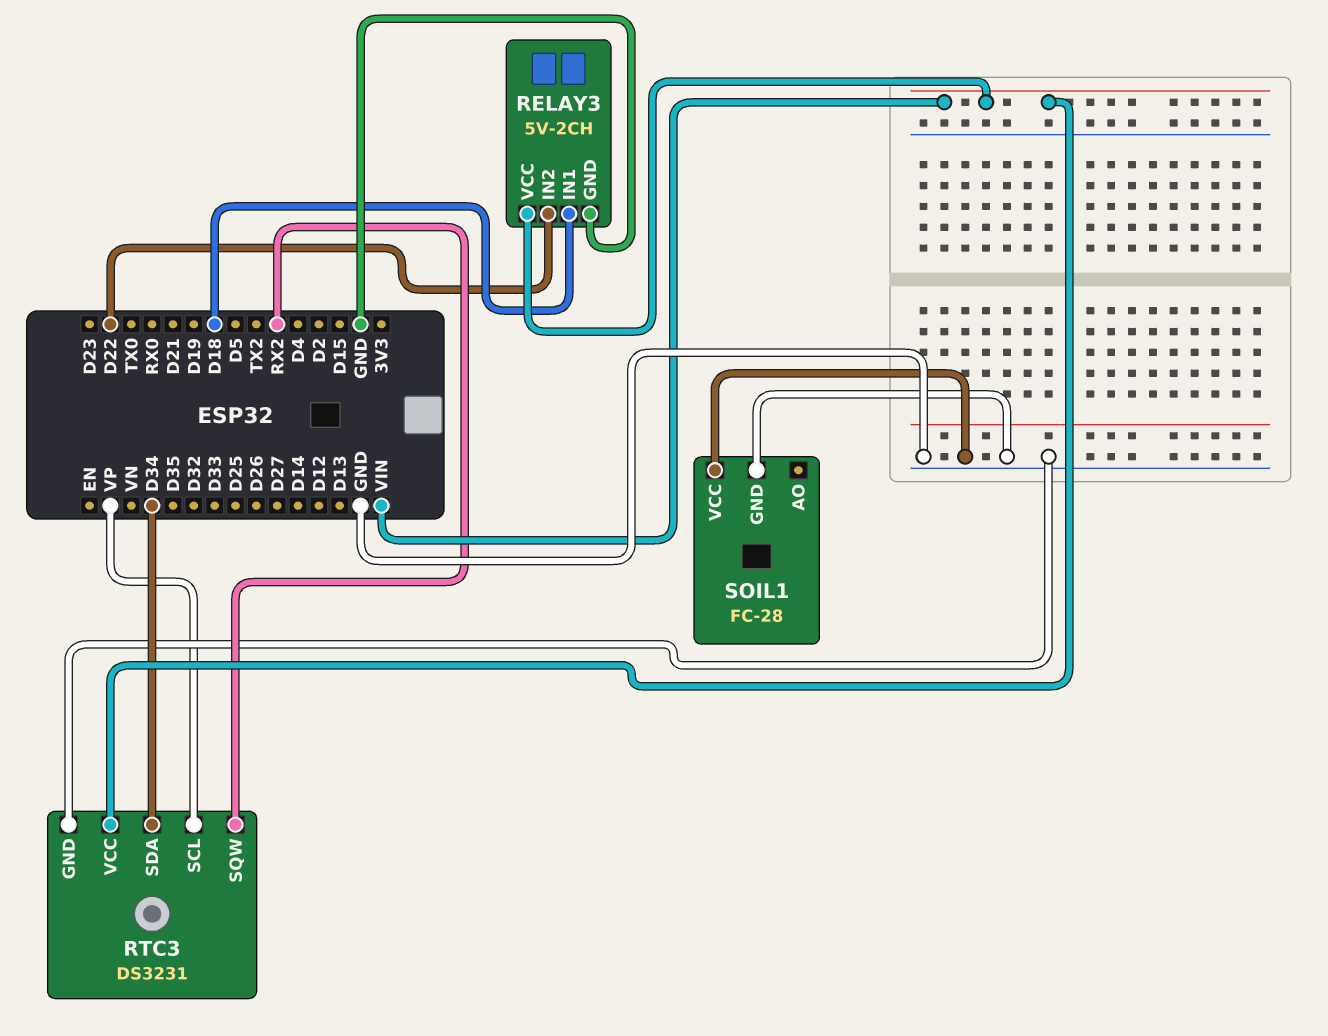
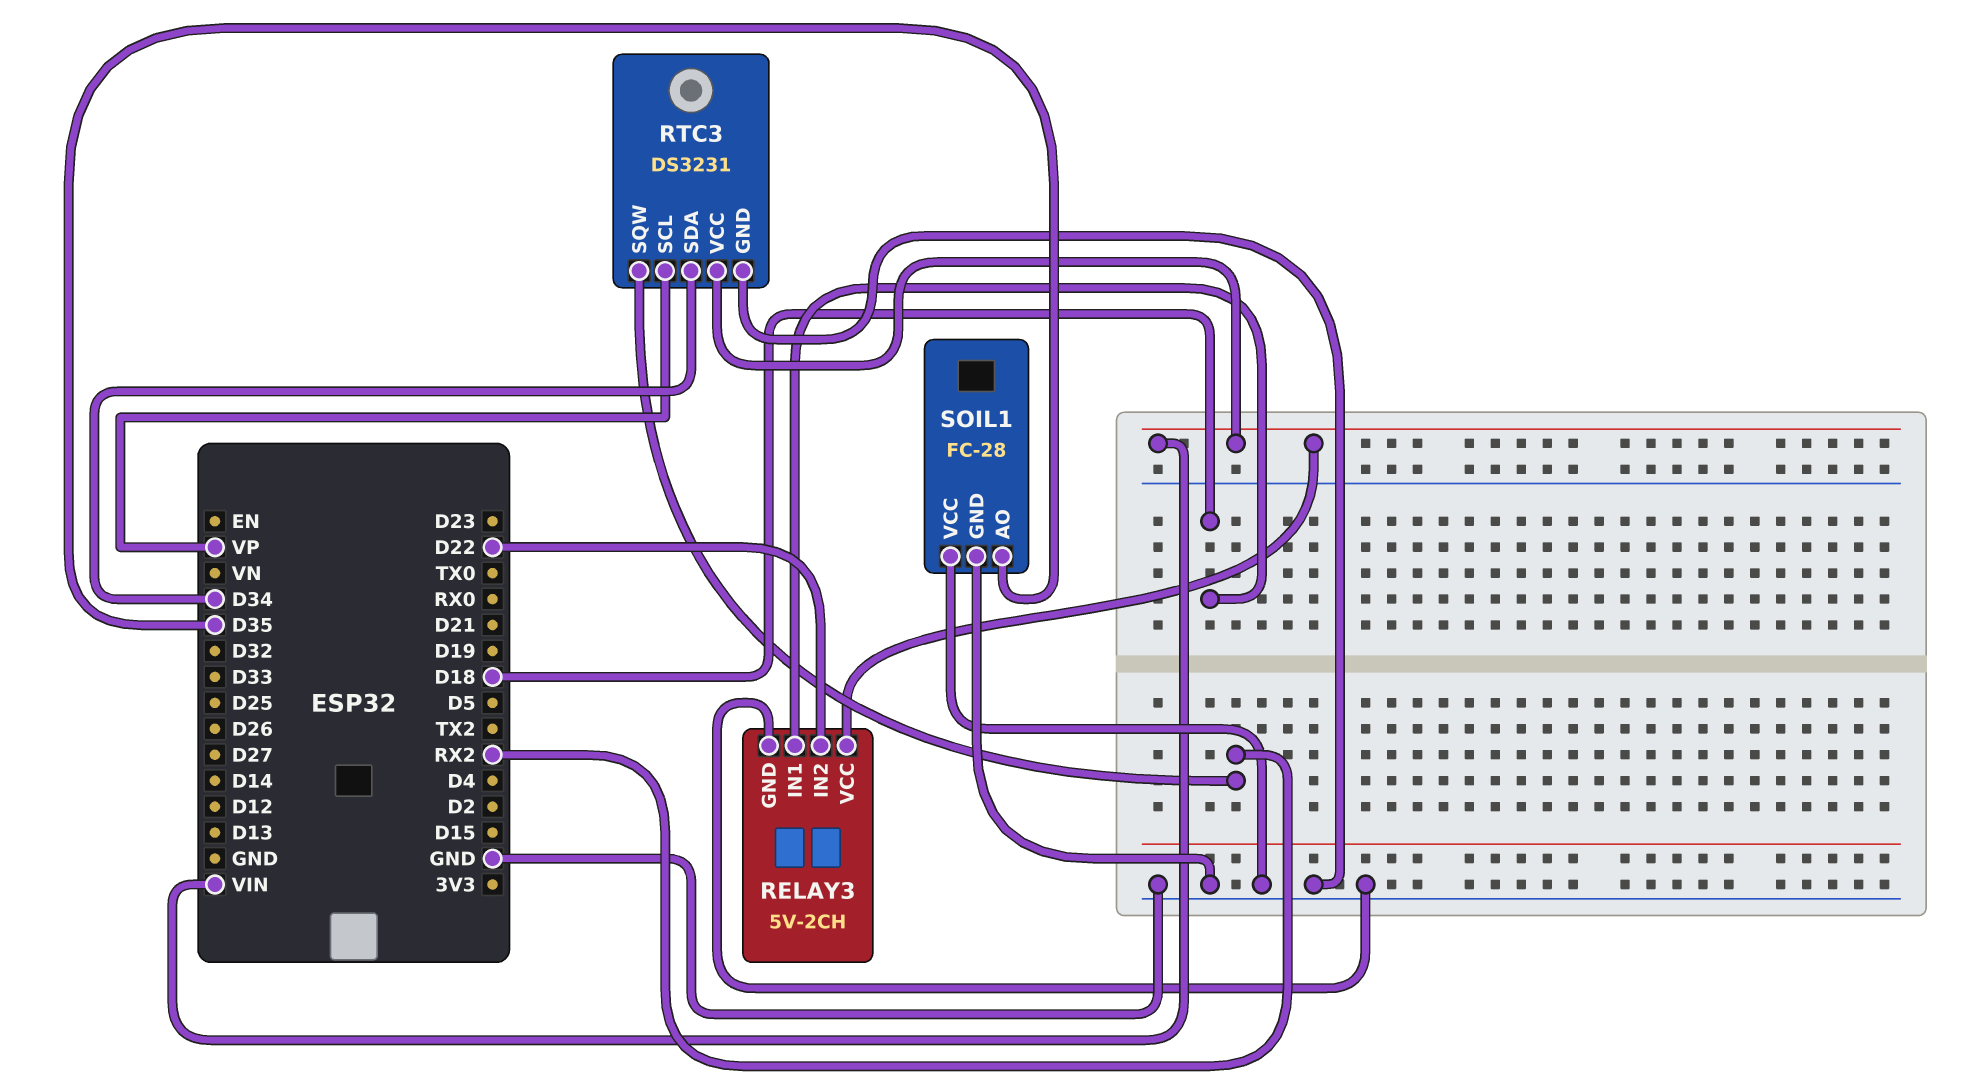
SOIL1 pin AO: none -> D35

